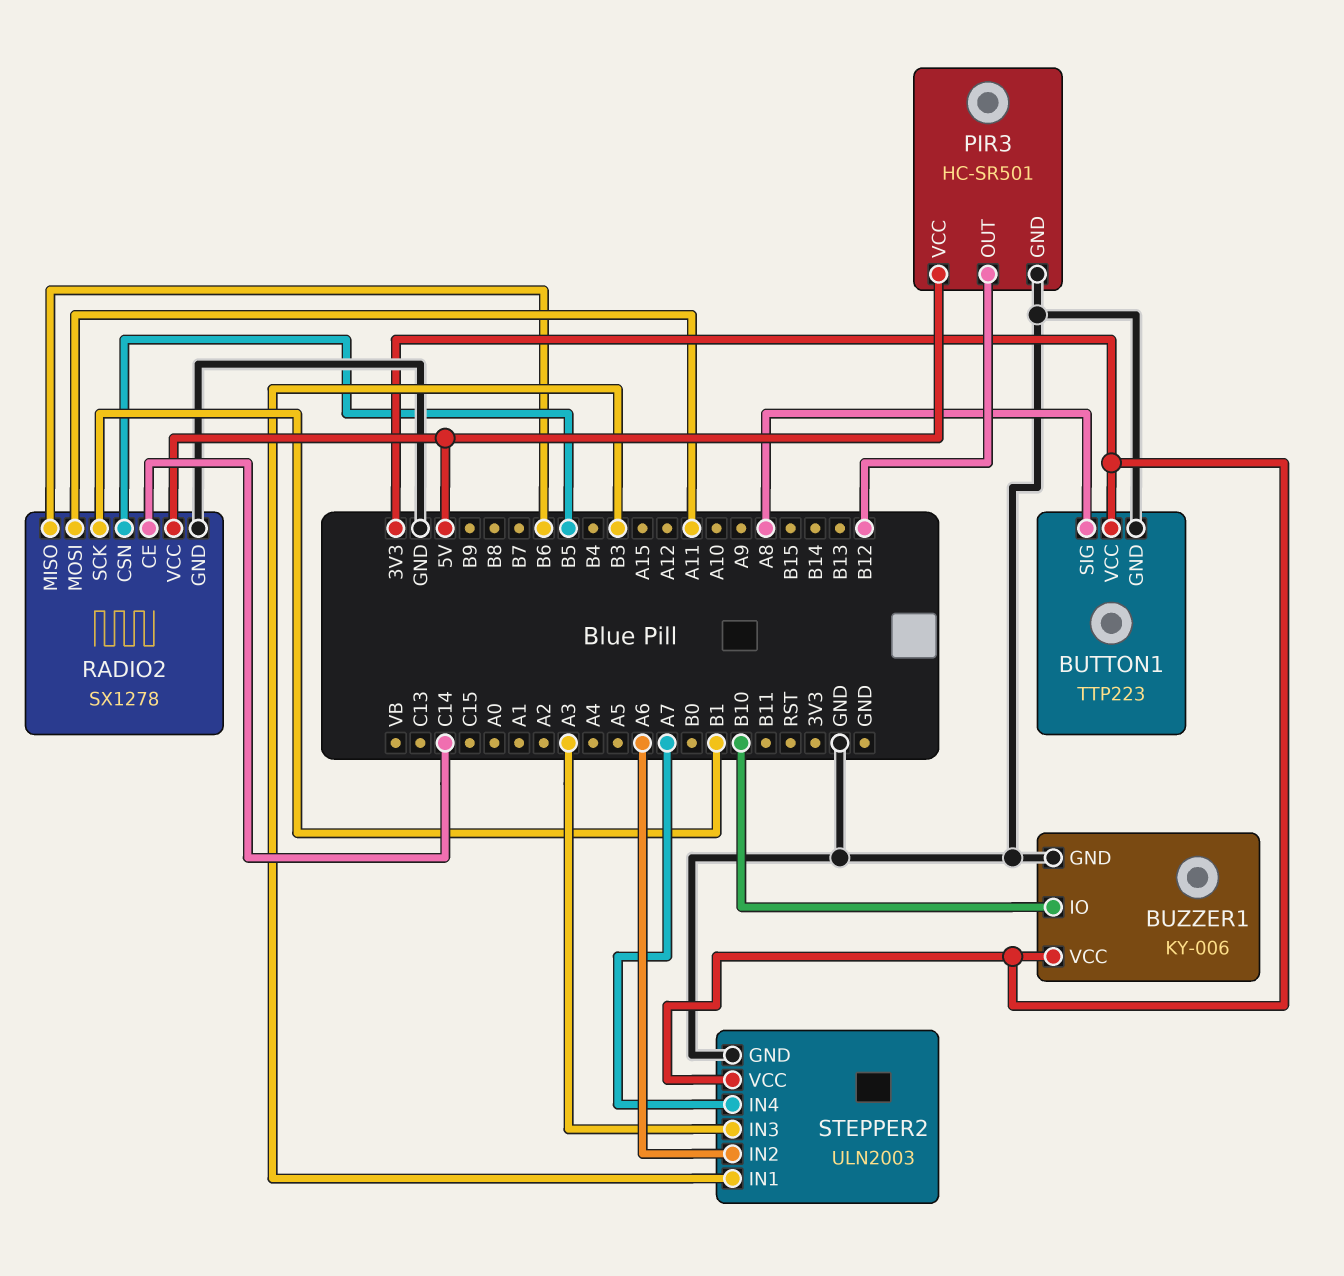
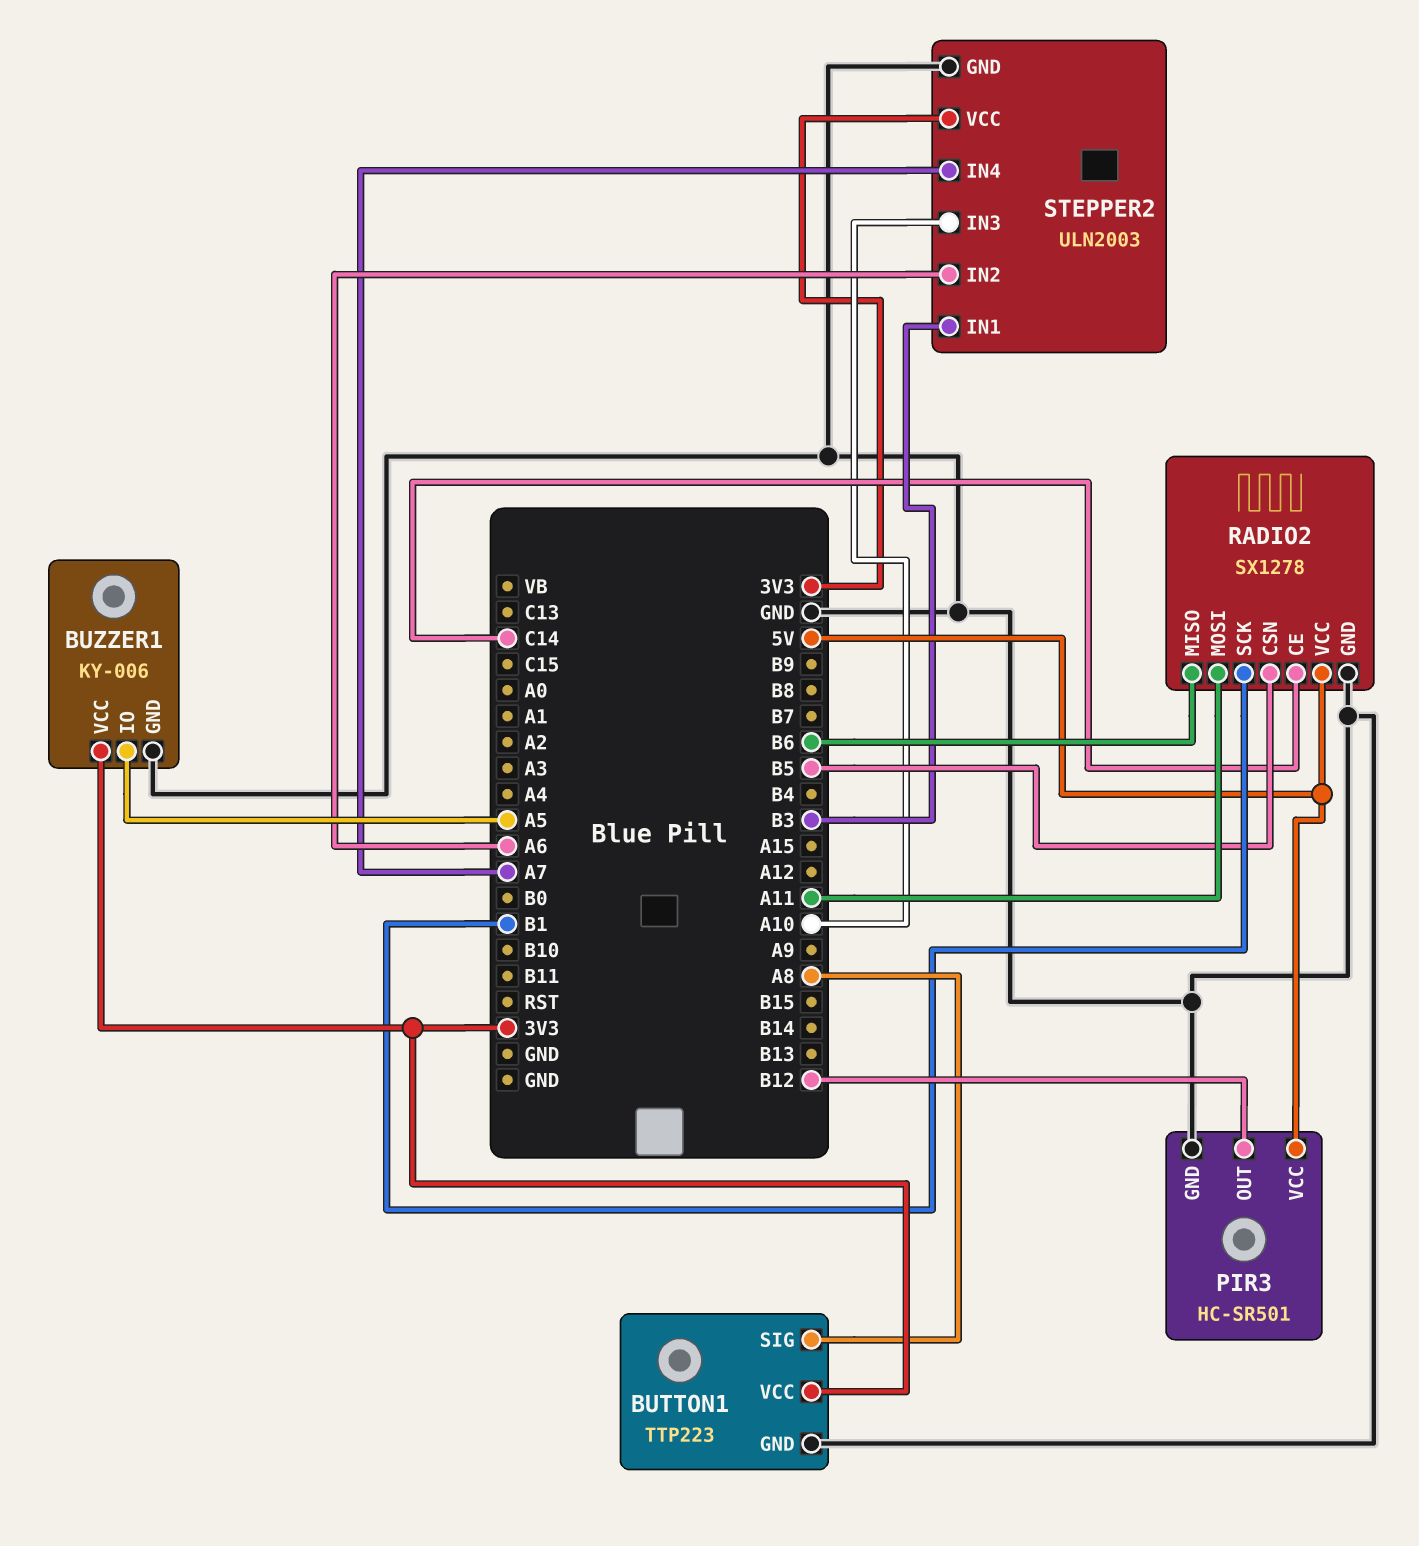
BUZZER1 pin IO: B10 -> A5
STEPPER2 pin IN3: A3 -> A10

